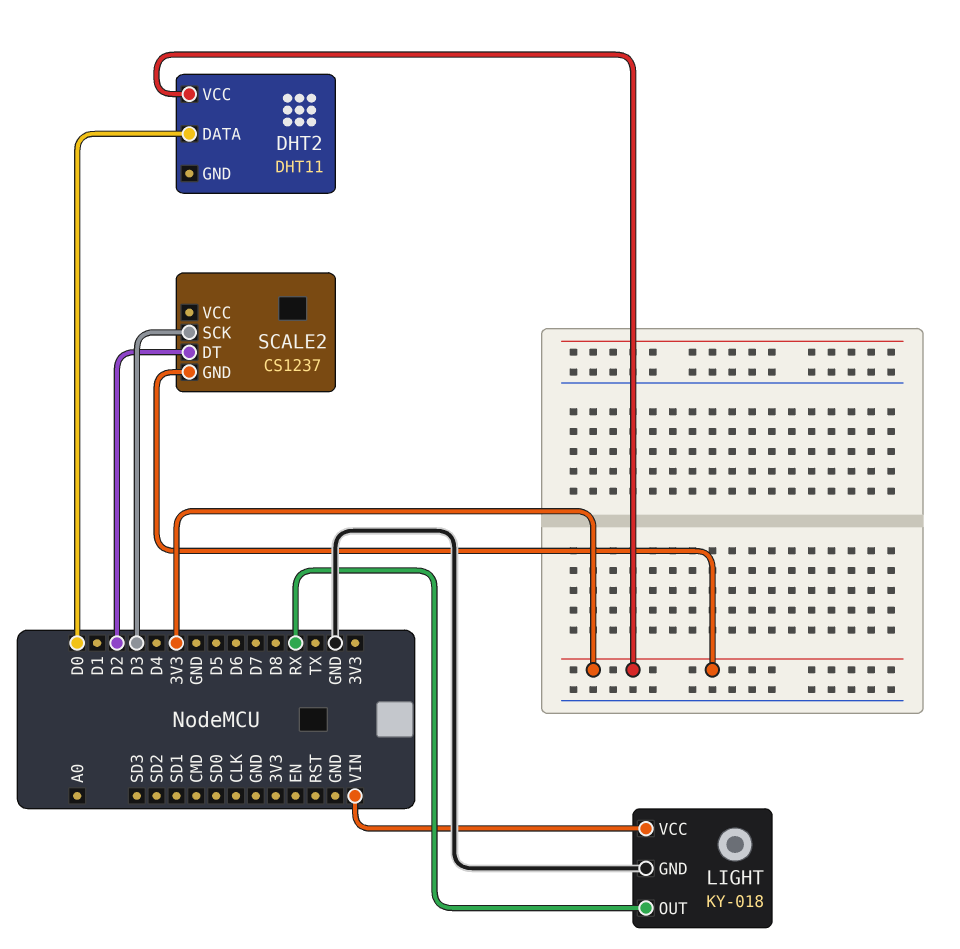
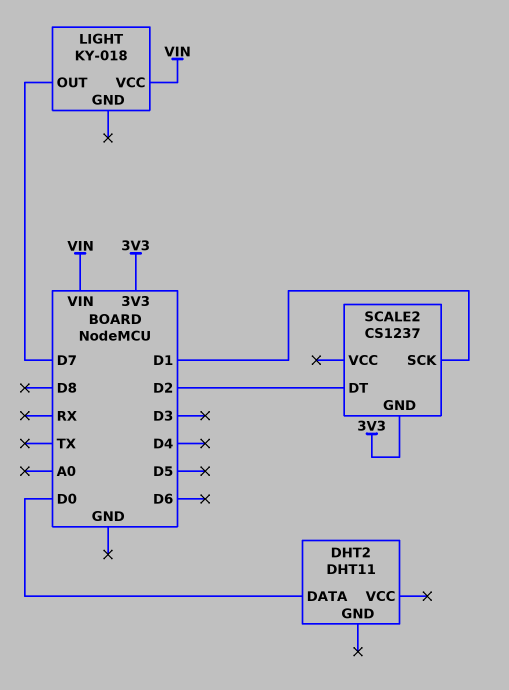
DHT2 pin VCC: 3V3 -> none
LIGHT pin GND: GND -> none
LIGHT pin OUT: RX -> D7
SCALE2 pin SCK: D3 -> D1

